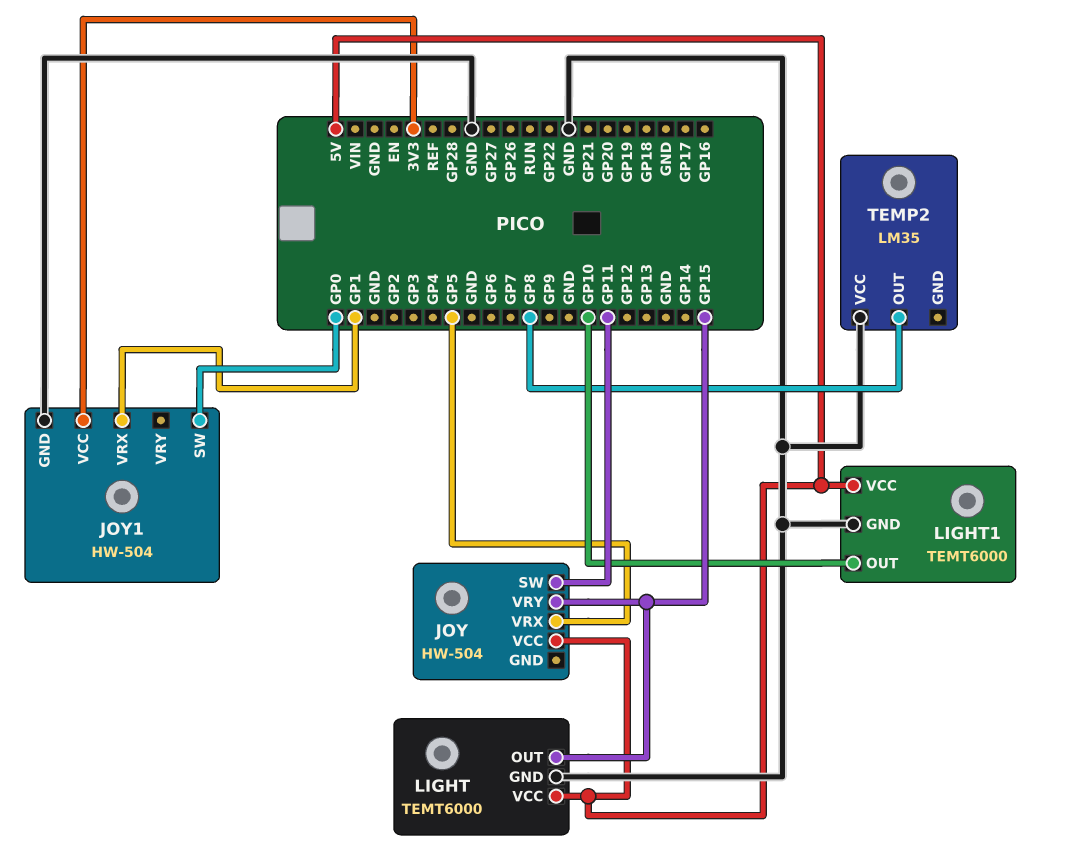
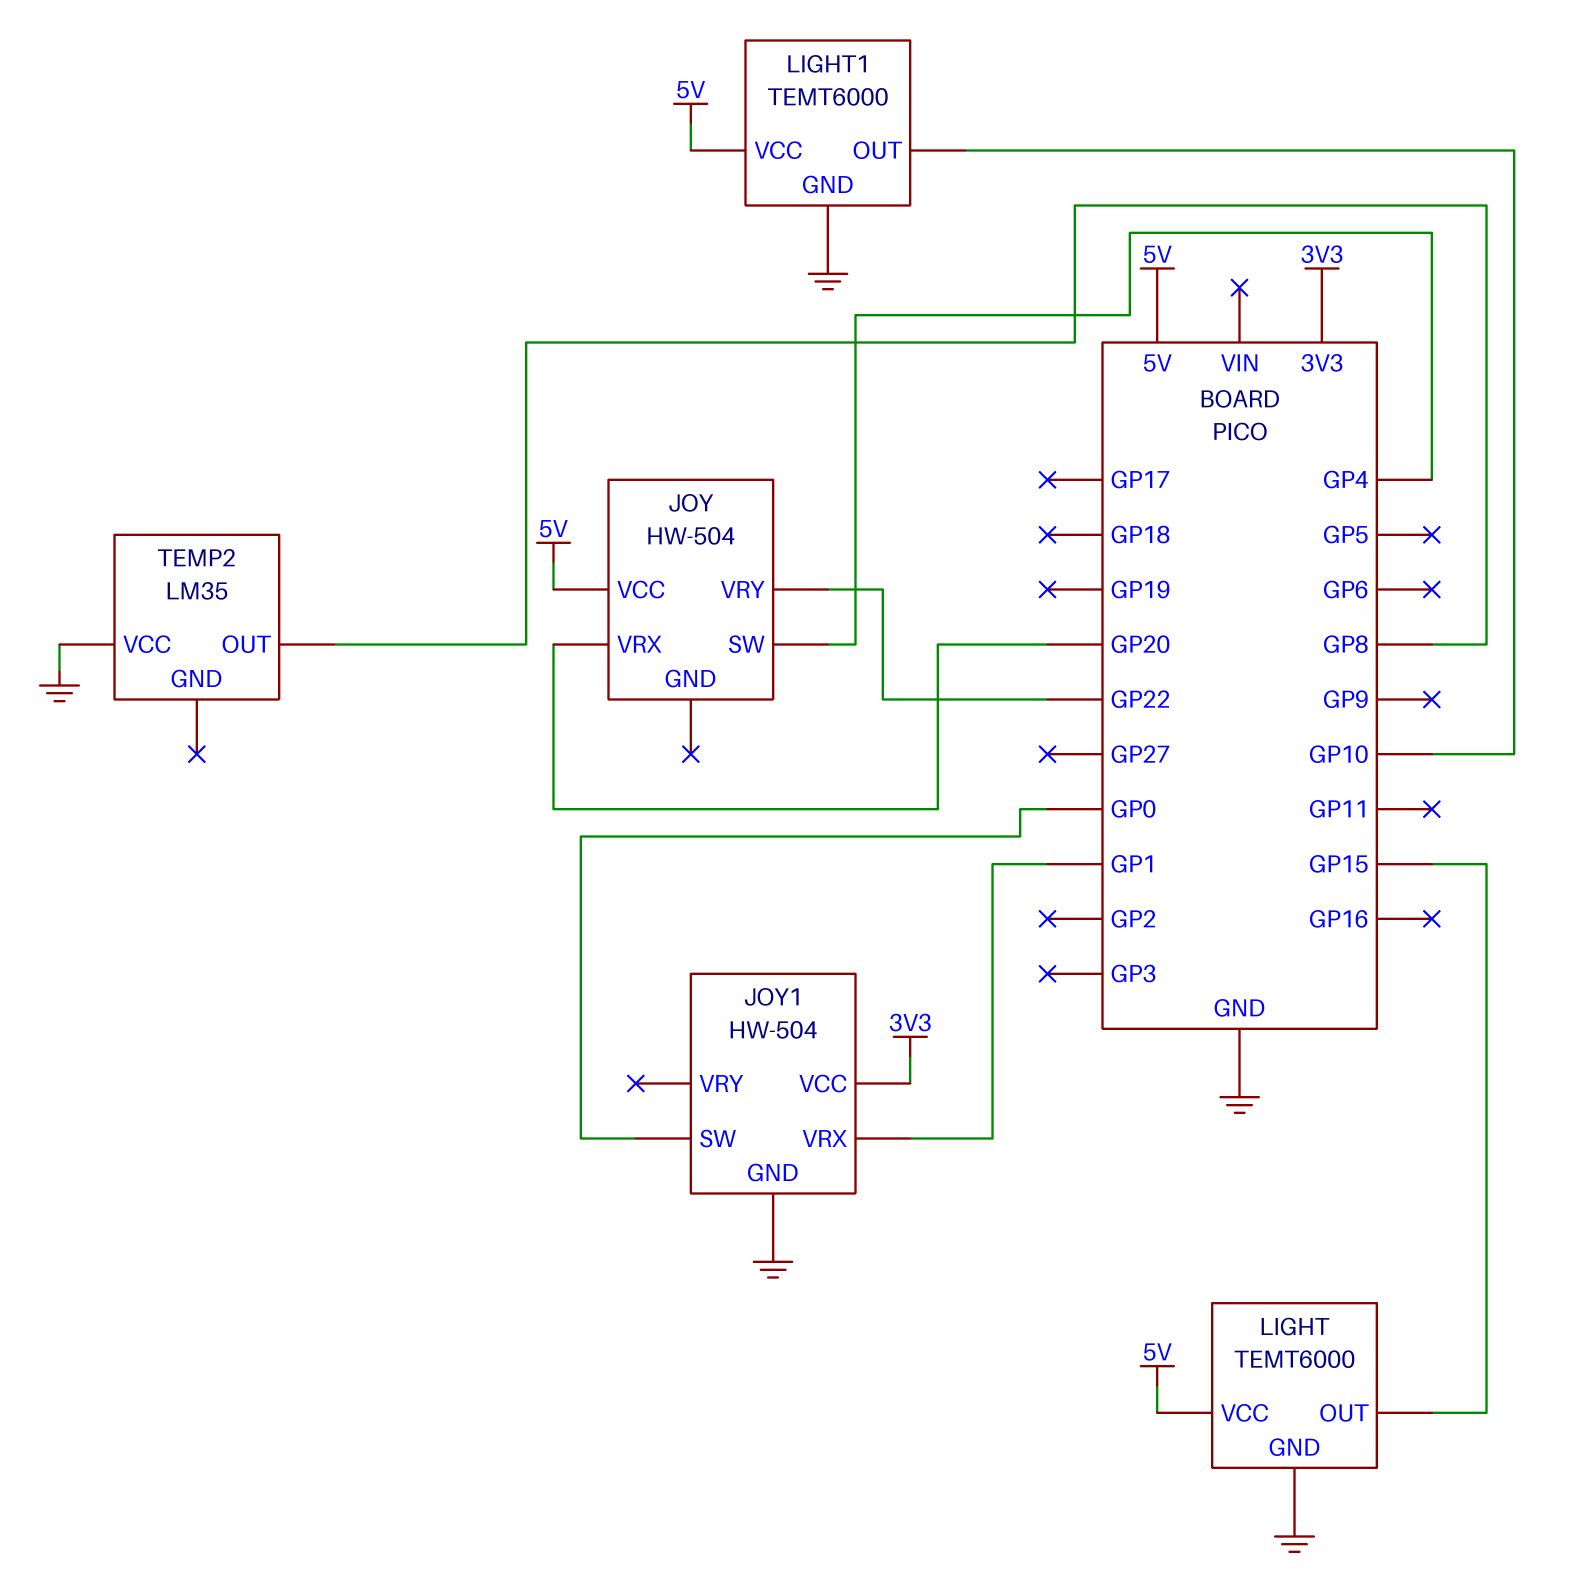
JOY pin SW: GP11 -> GP4
JOY pin VRX: GP5 -> GP20
JOY pin VRY: GP15 -> GP22

